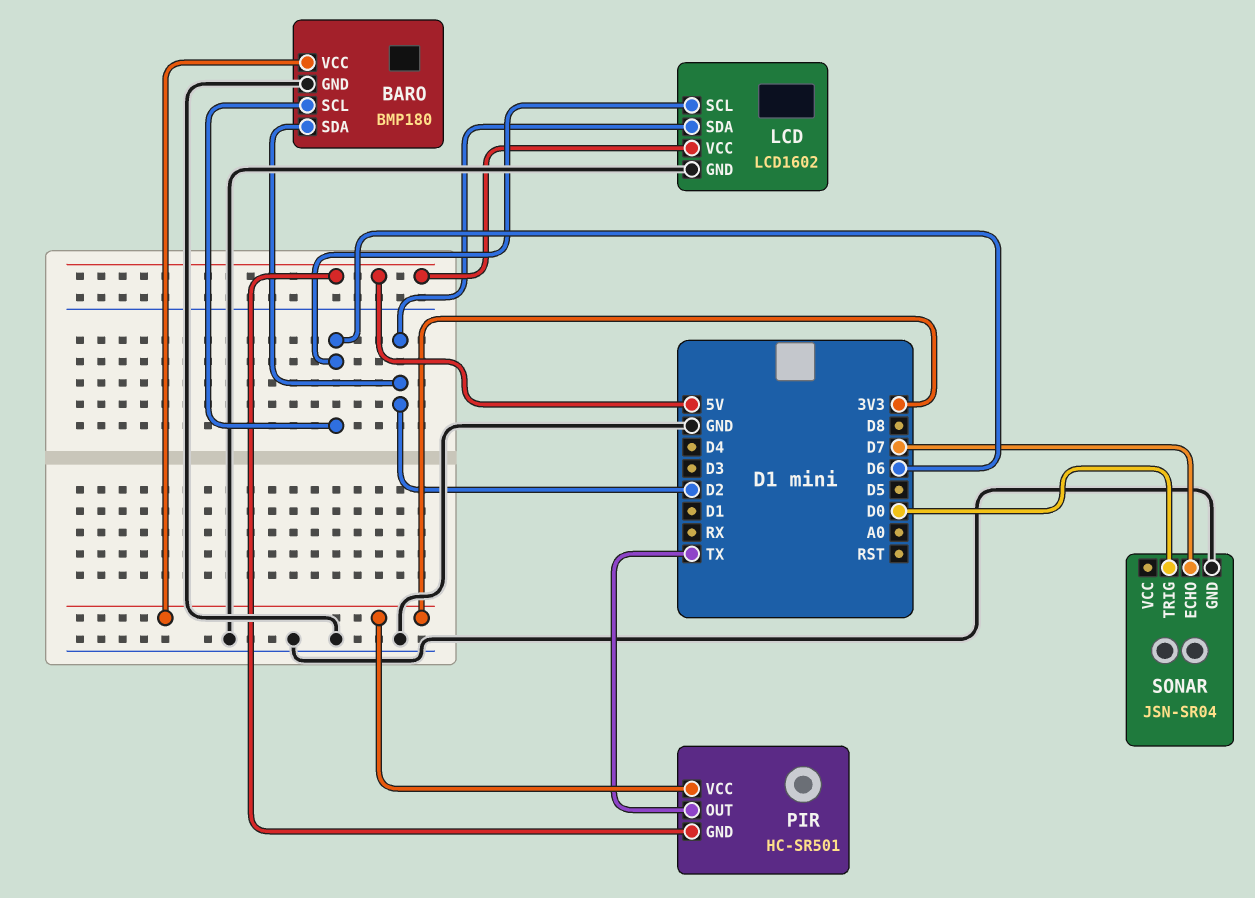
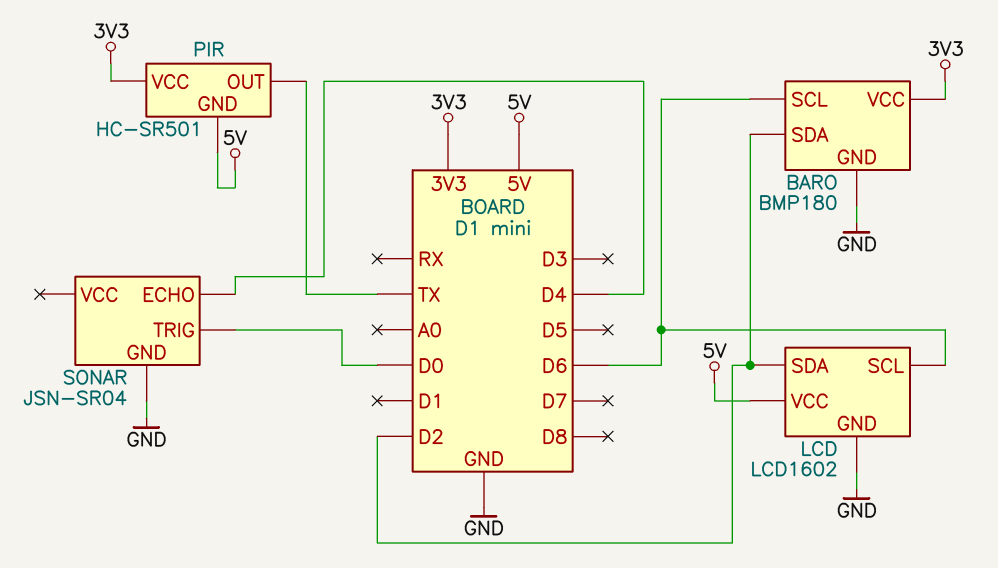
SONAR pin ECHO: D7 -> D4

